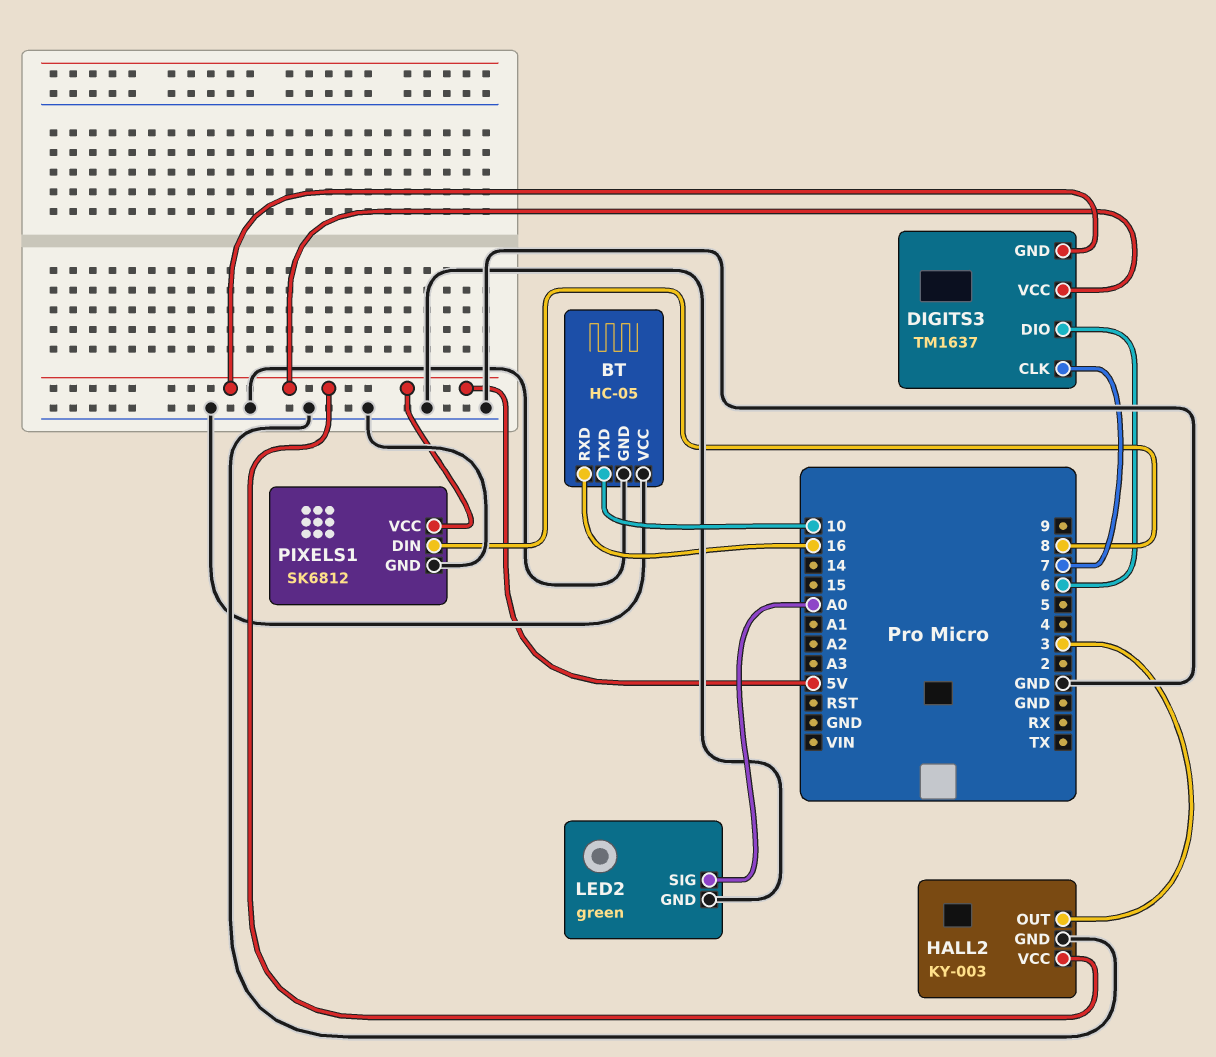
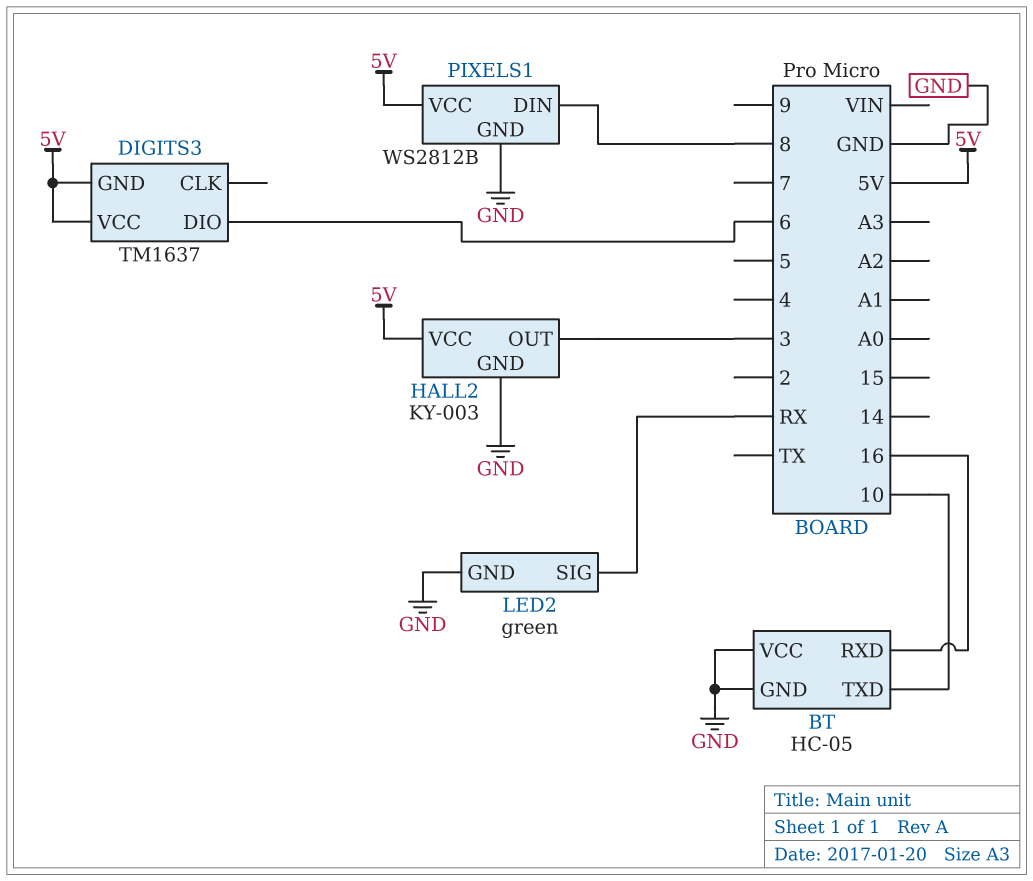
DIGITS3 pin CLK: 7 -> none
LED2 pin SIG: A0 -> RX
PIXELS1: SK6812 -> WS2812B

